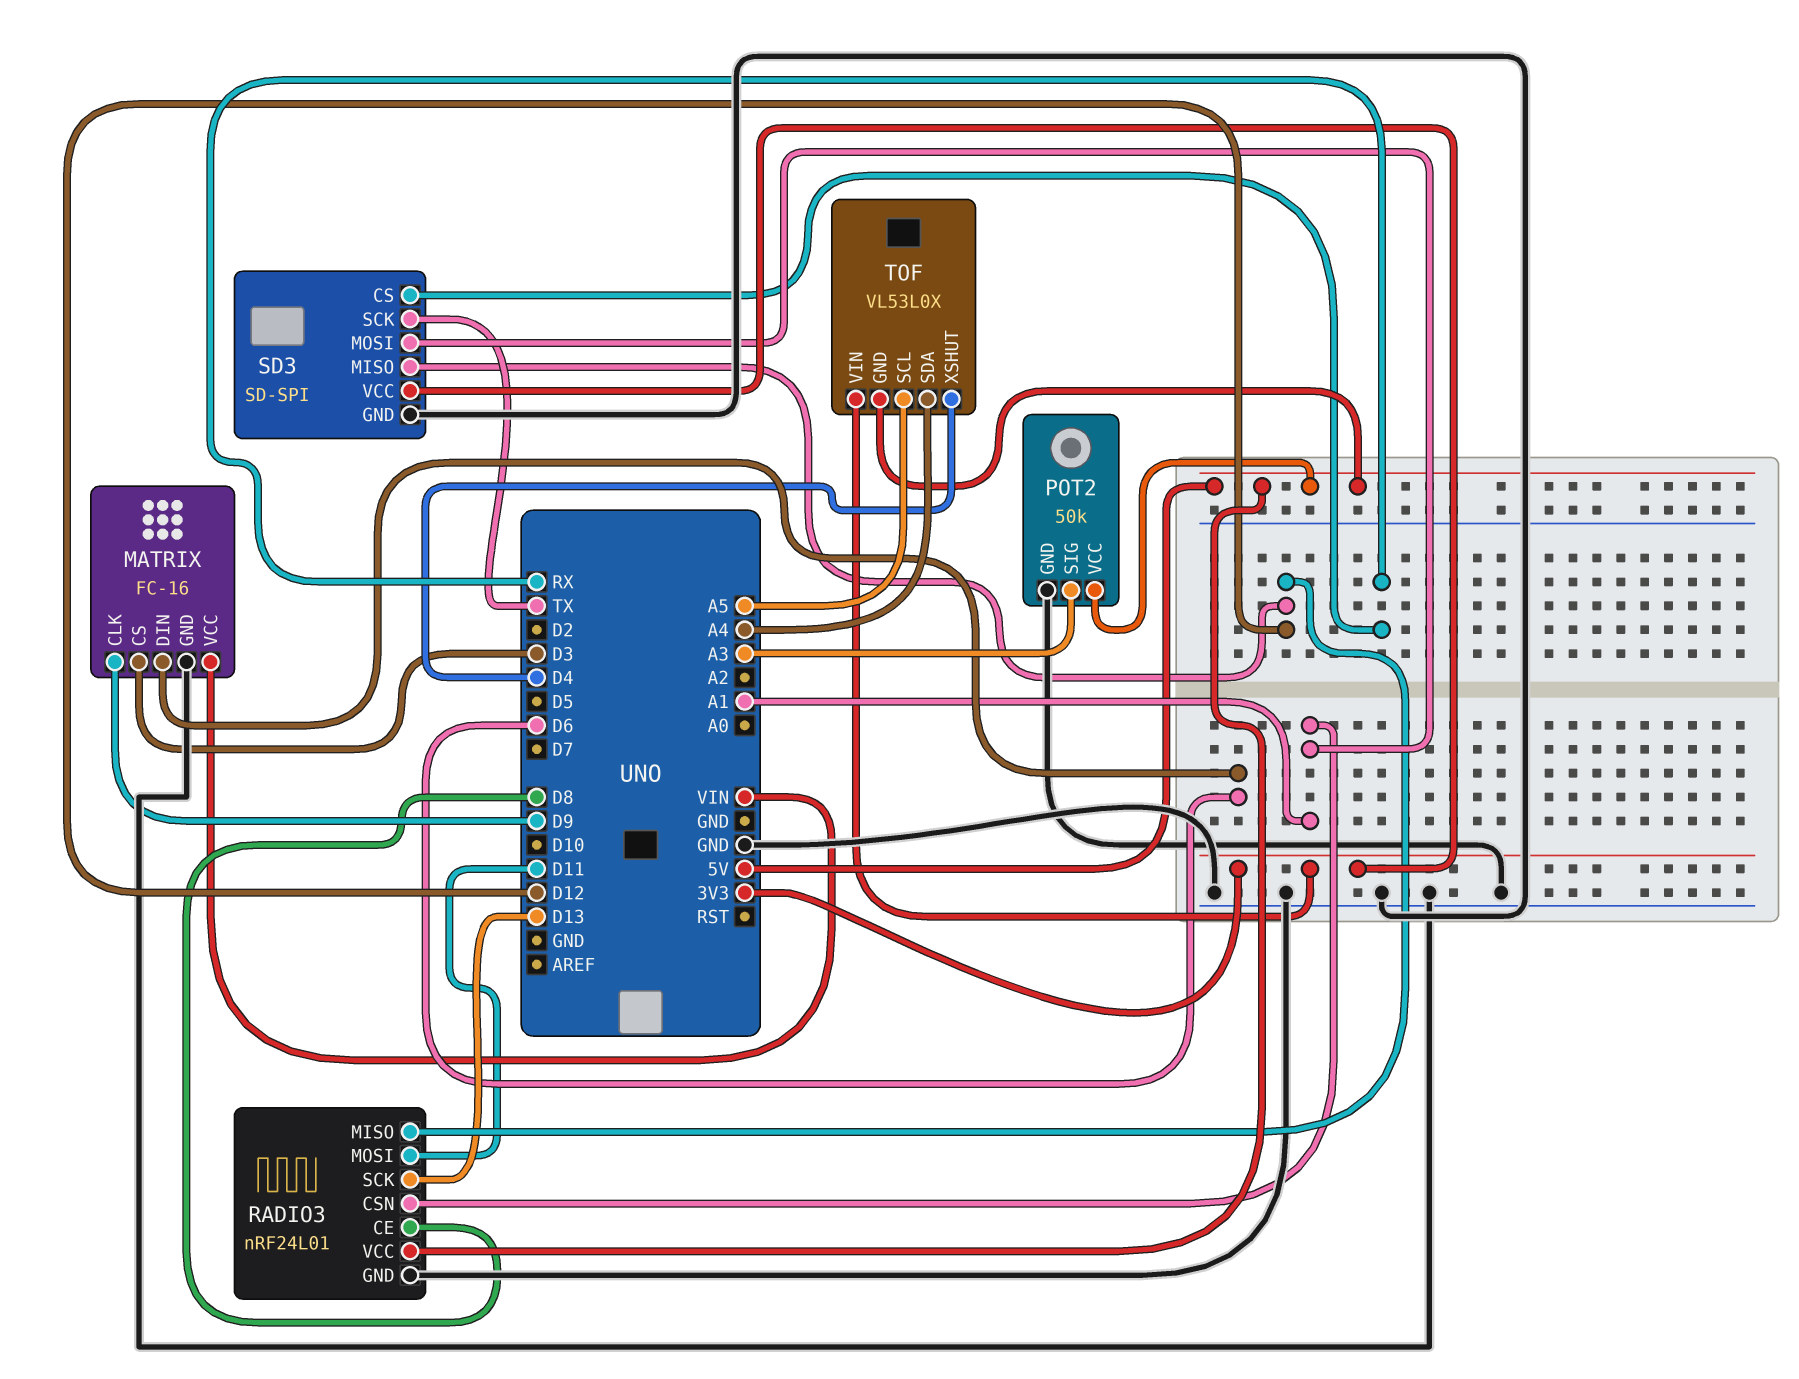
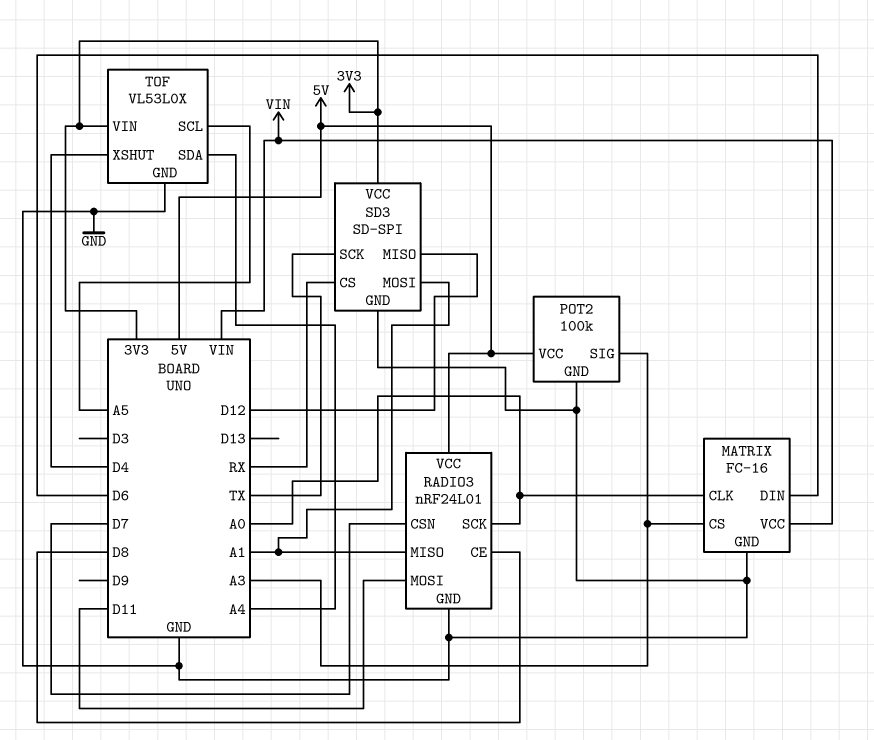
MATRIX pin CLK: D9 -> A0
MATRIX pin CS: D3 -> A3
POT2: 50k -> 100k
RADIO3 pin CSN: A1 -> D7
RADIO3 pin MISO: D12 -> A1
RADIO3 pin SCK: D13 -> A0
TOF pin GND: 5V -> GND

